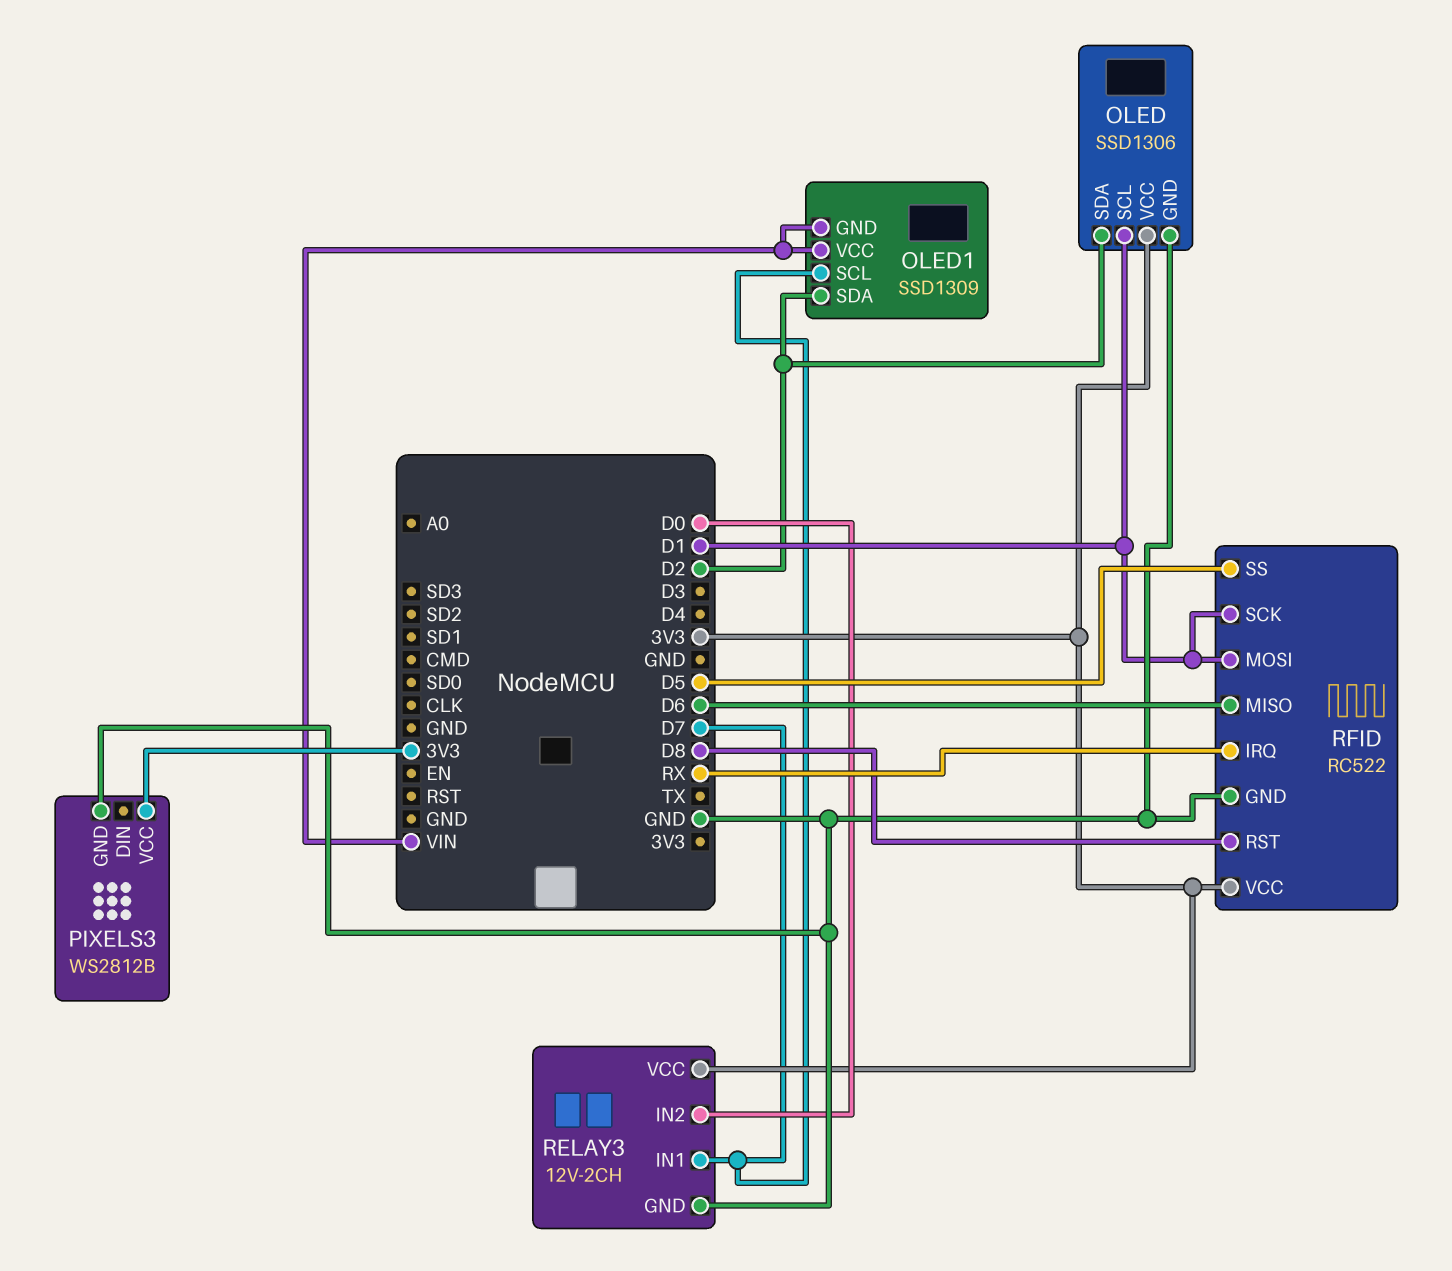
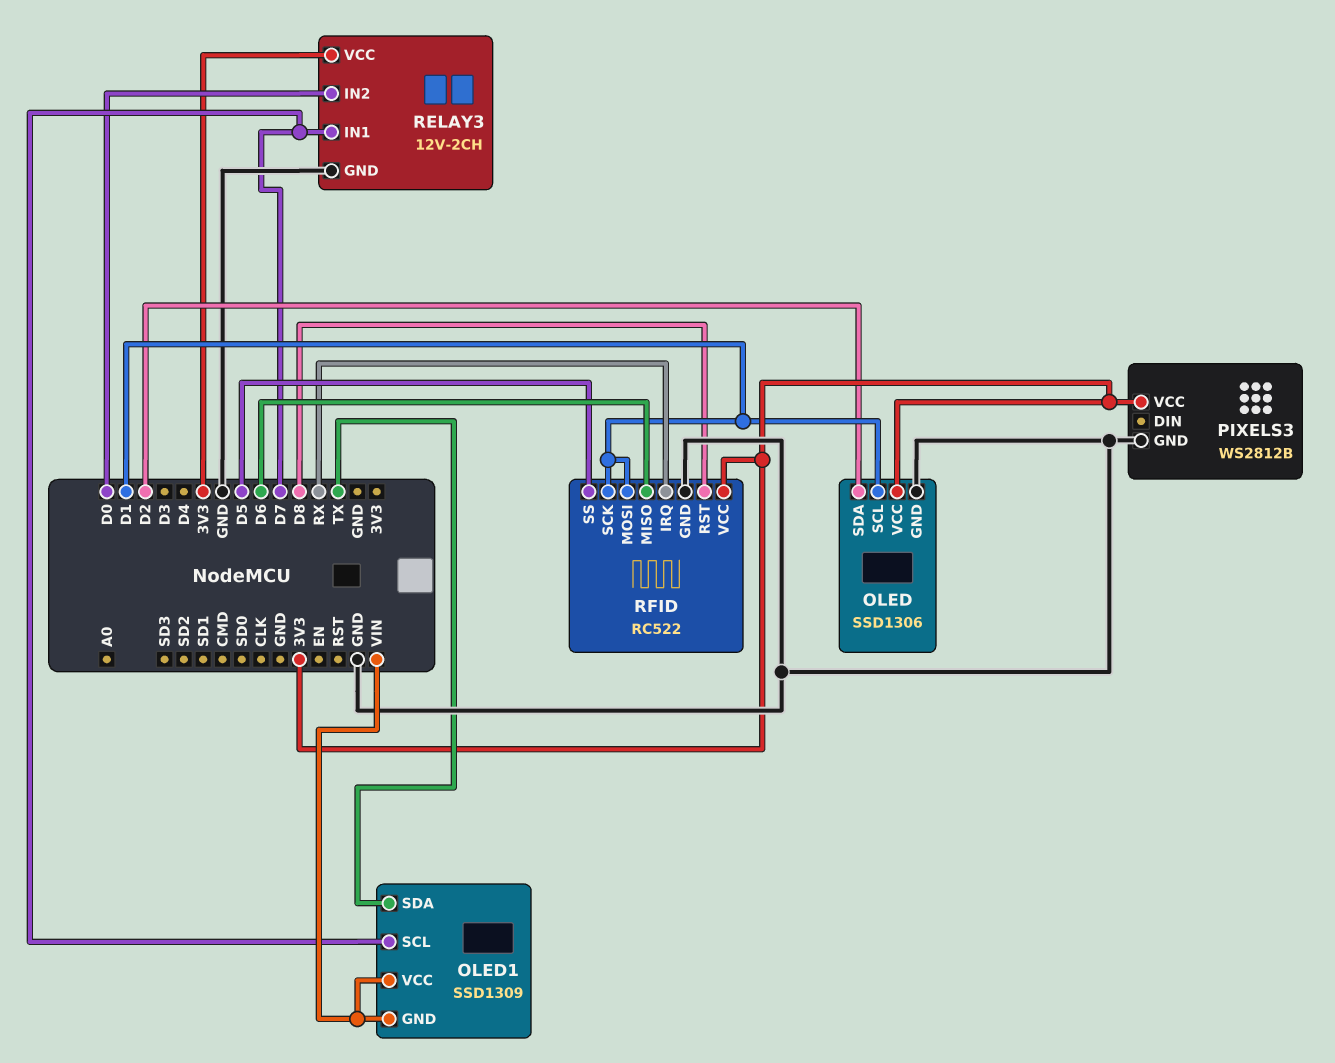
OLED1 pin SDA: D2 -> TX

